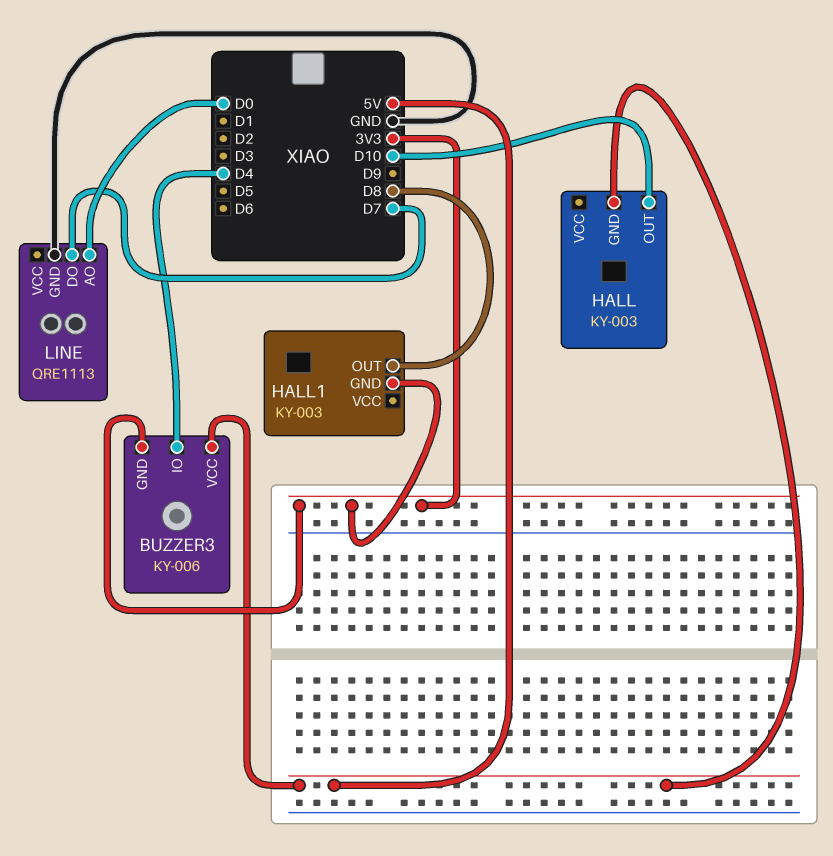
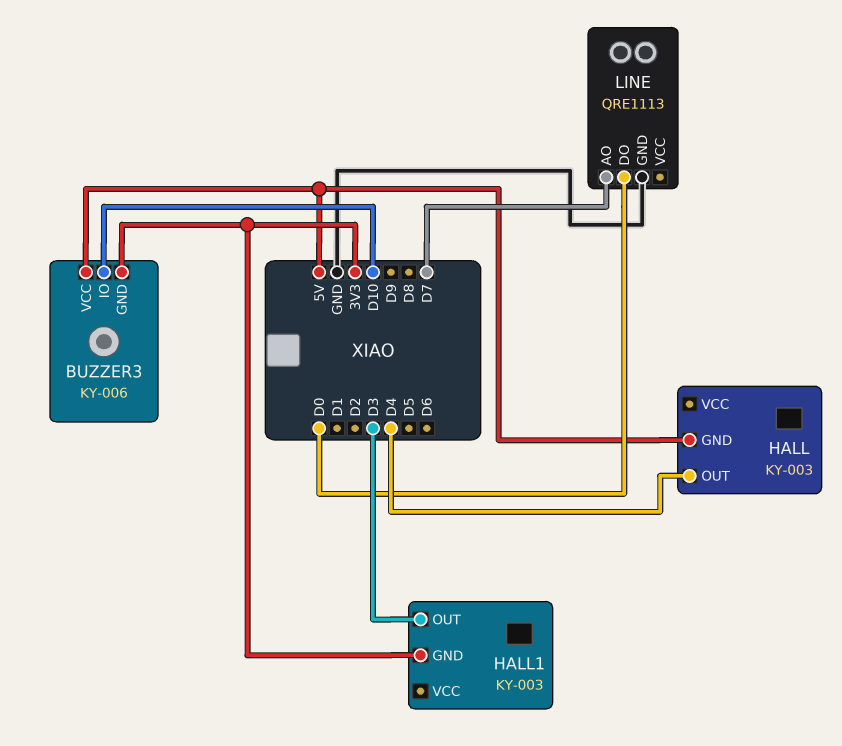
BUZZER3 pin IO: D4 -> D10
HALL pin OUT: D10 -> D4
HALL1 pin OUT: D8 -> D3
LINE pin AO: D0 -> D7
LINE pin DO: D7 -> D0

